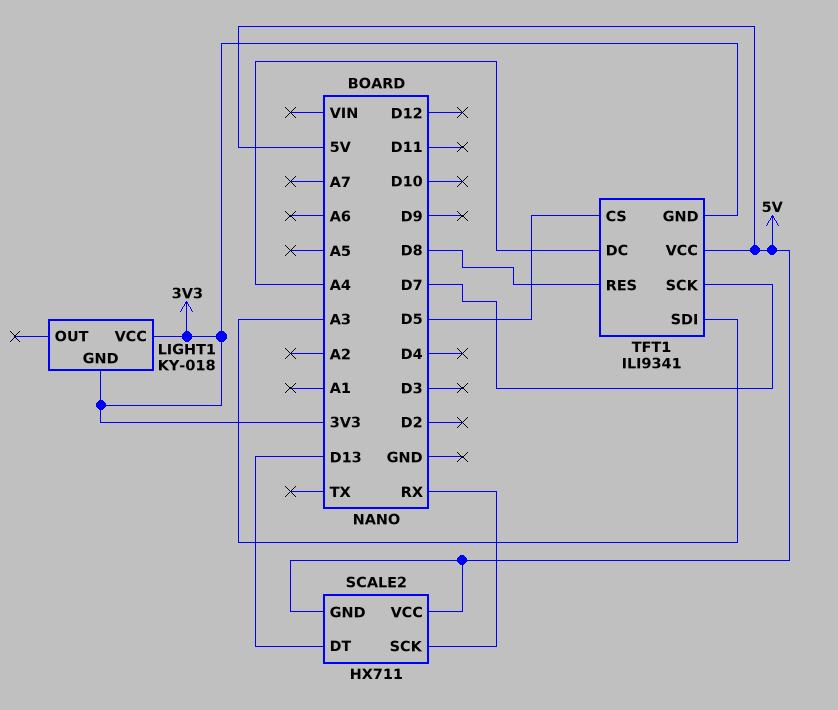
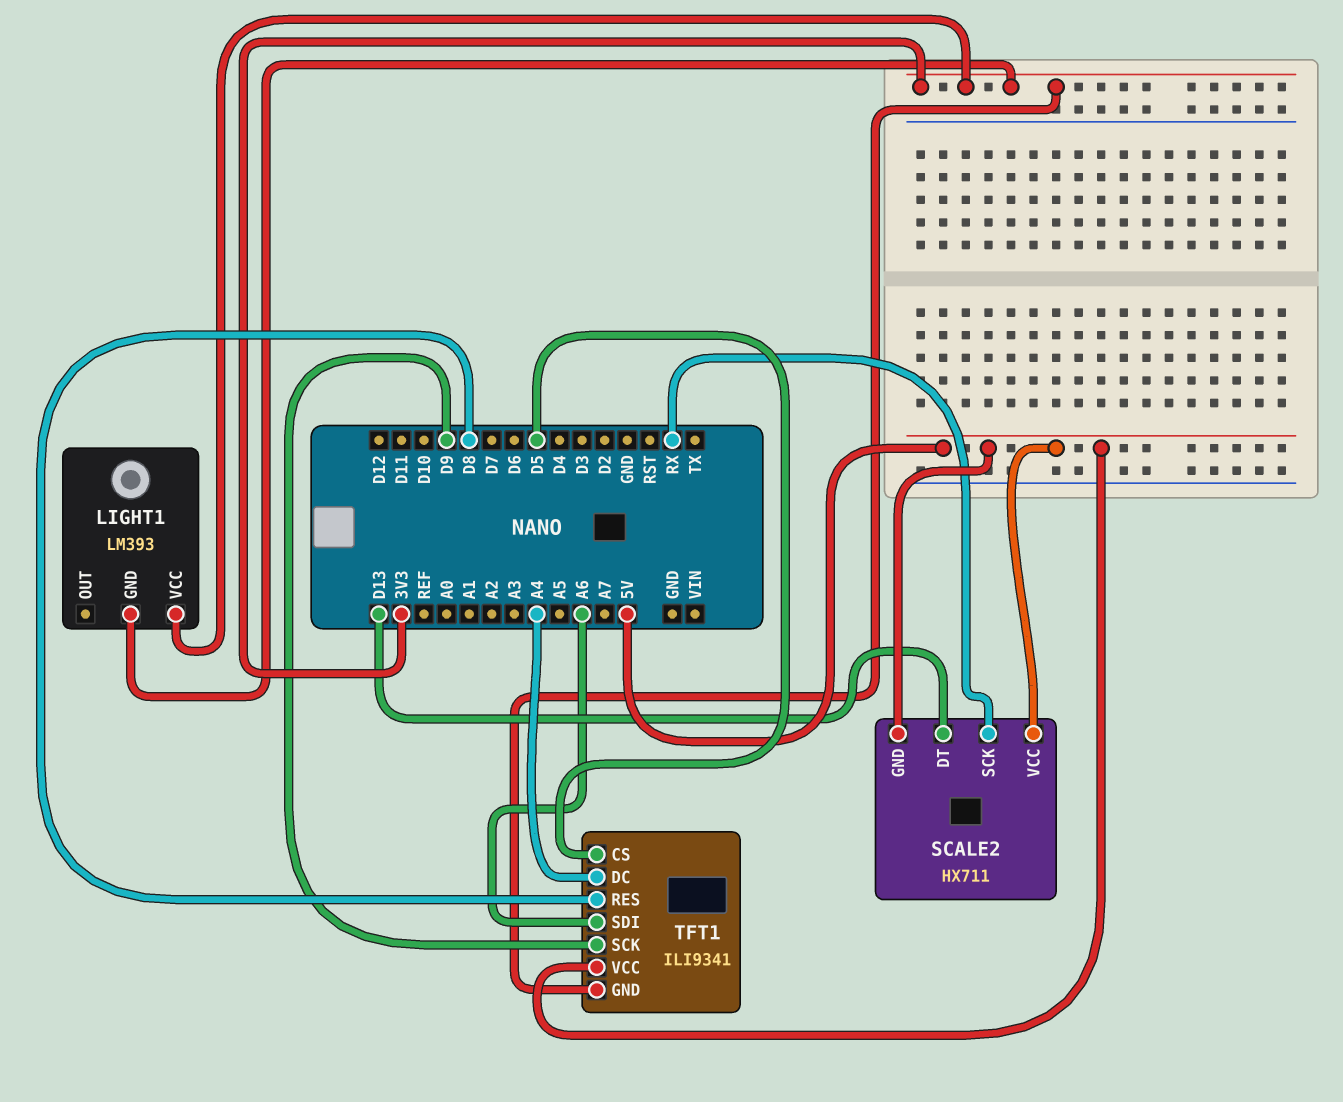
LIGHT1: KY-018 -> LM393
TFT1 pin SCK: D7 -> D9
TFT1 pin SDI: A3 -> A6

